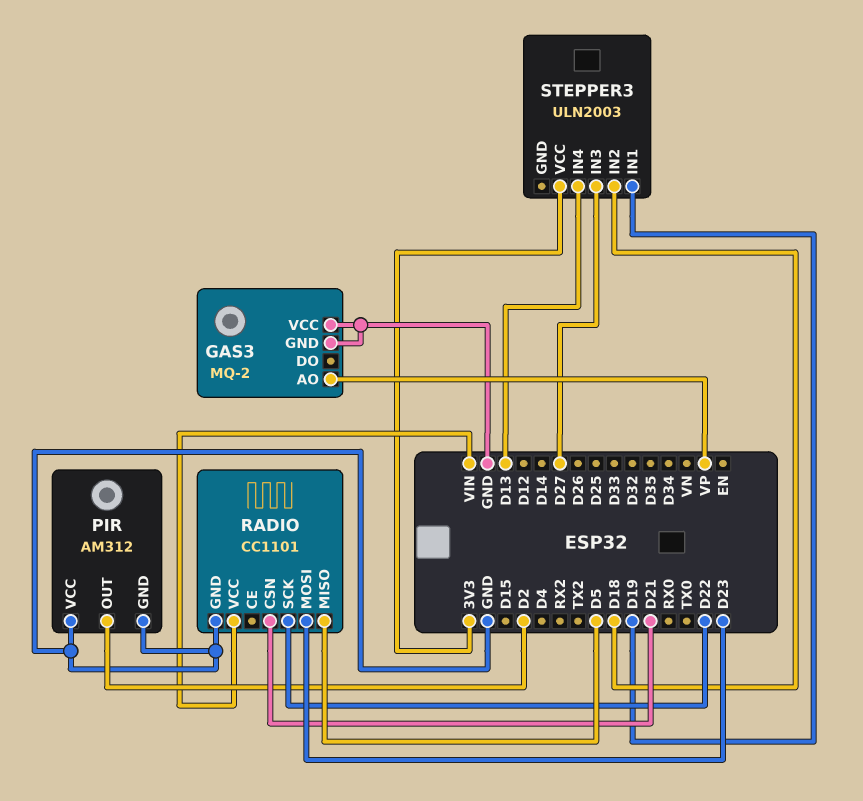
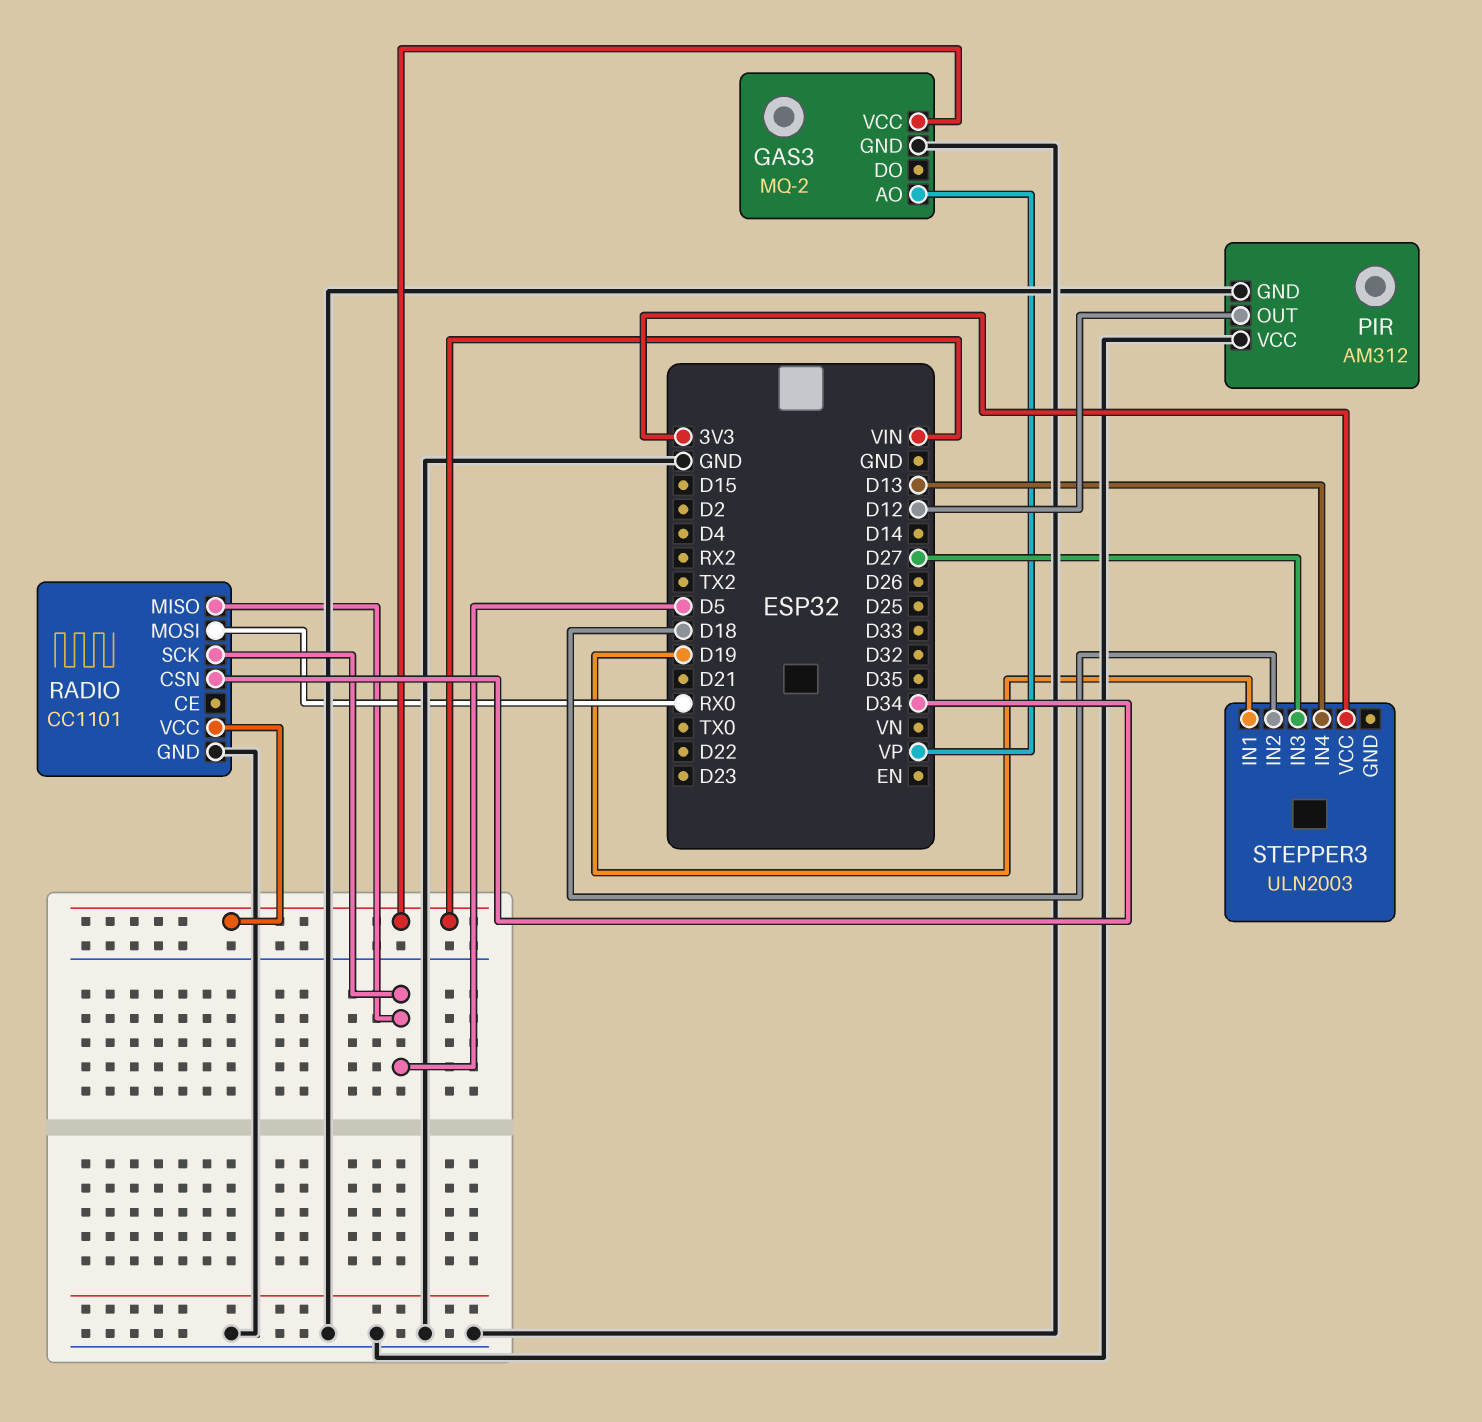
GAS3 pin VCC: GND -> VIN
PIR pin OUT: D2 -> D12
RADIO pin CSN: D21 -> D34
RADIO pin MOSI: D23 -> RX0
RADIO pin SCK: D22 -> D5

